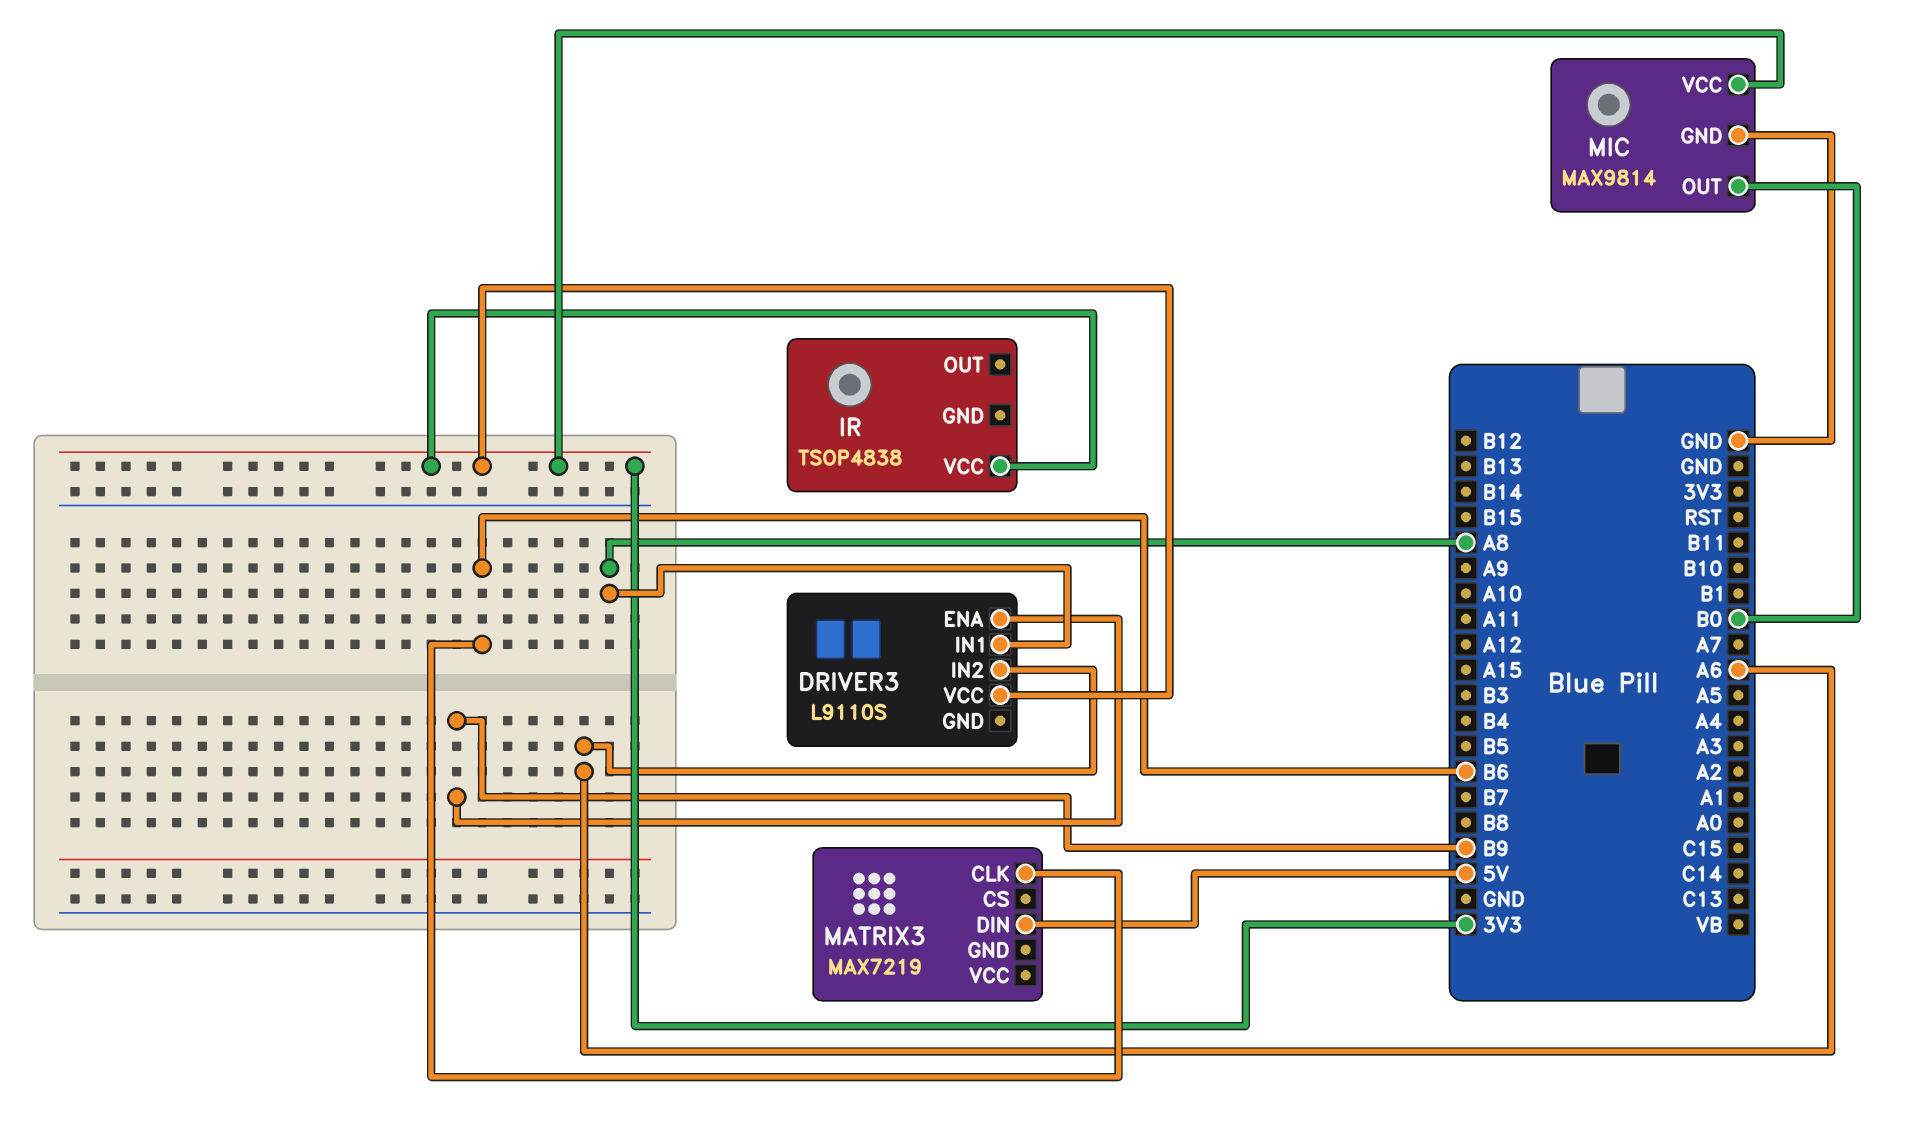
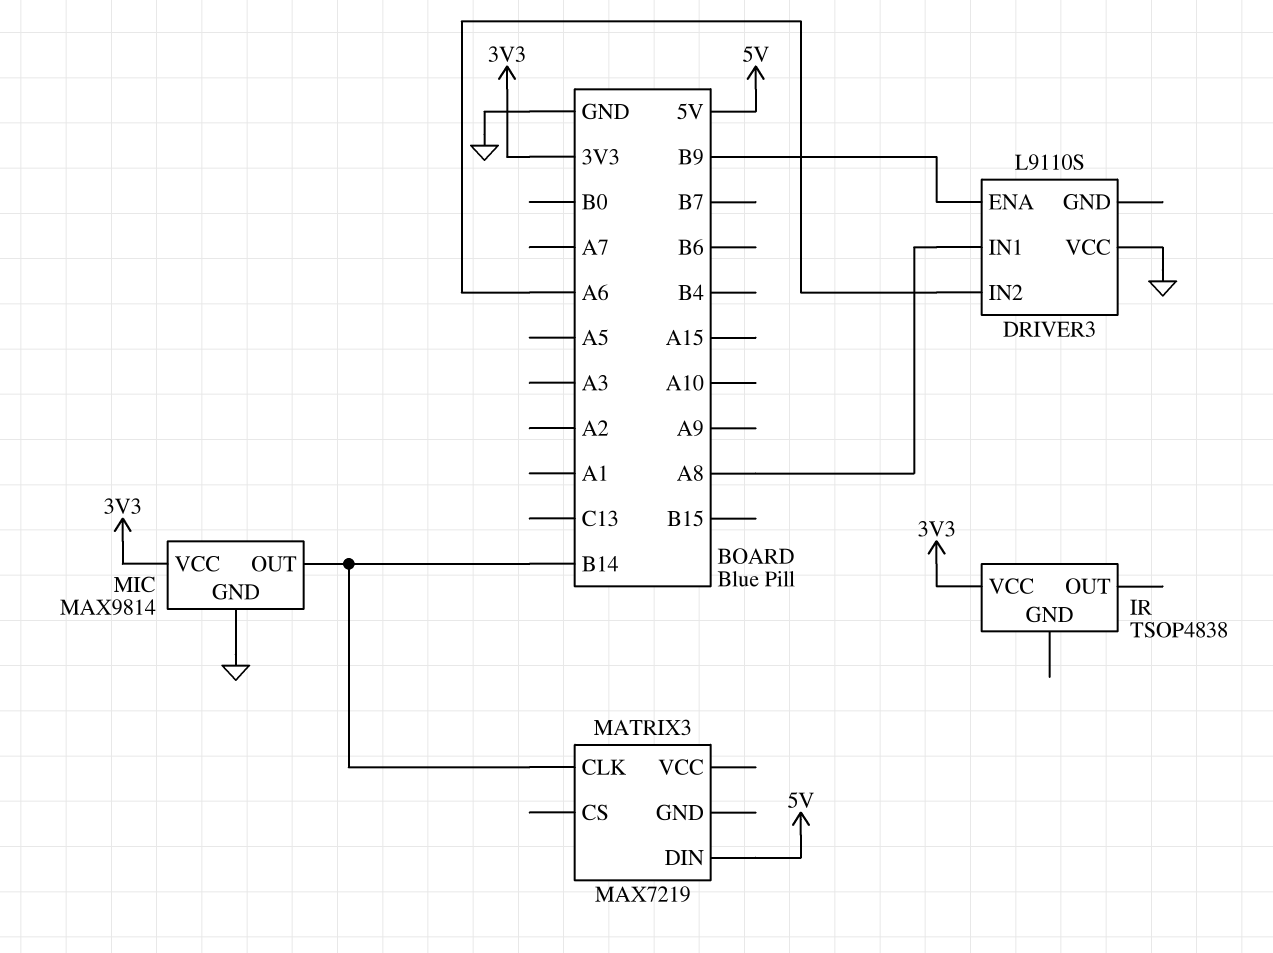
DRIVER3 pin VCC: 3V3 -> GND
MATRIX3 pin CLK: B6 -> B14
MIC pin OUT: B0 -> B14

